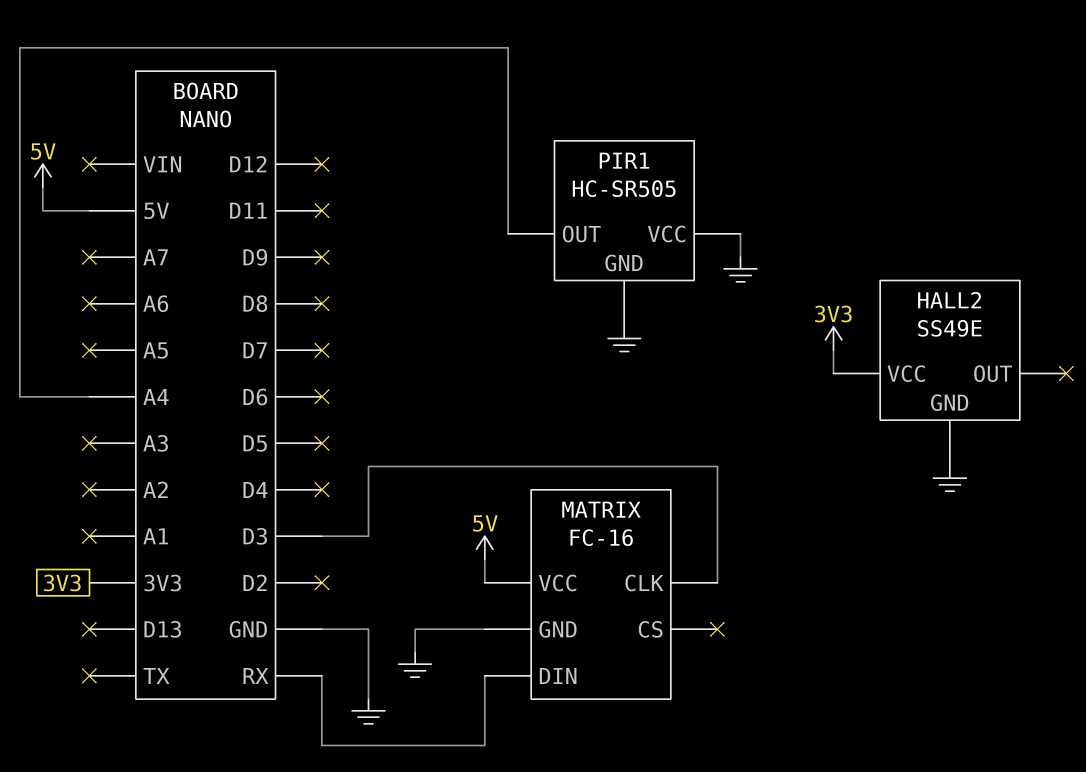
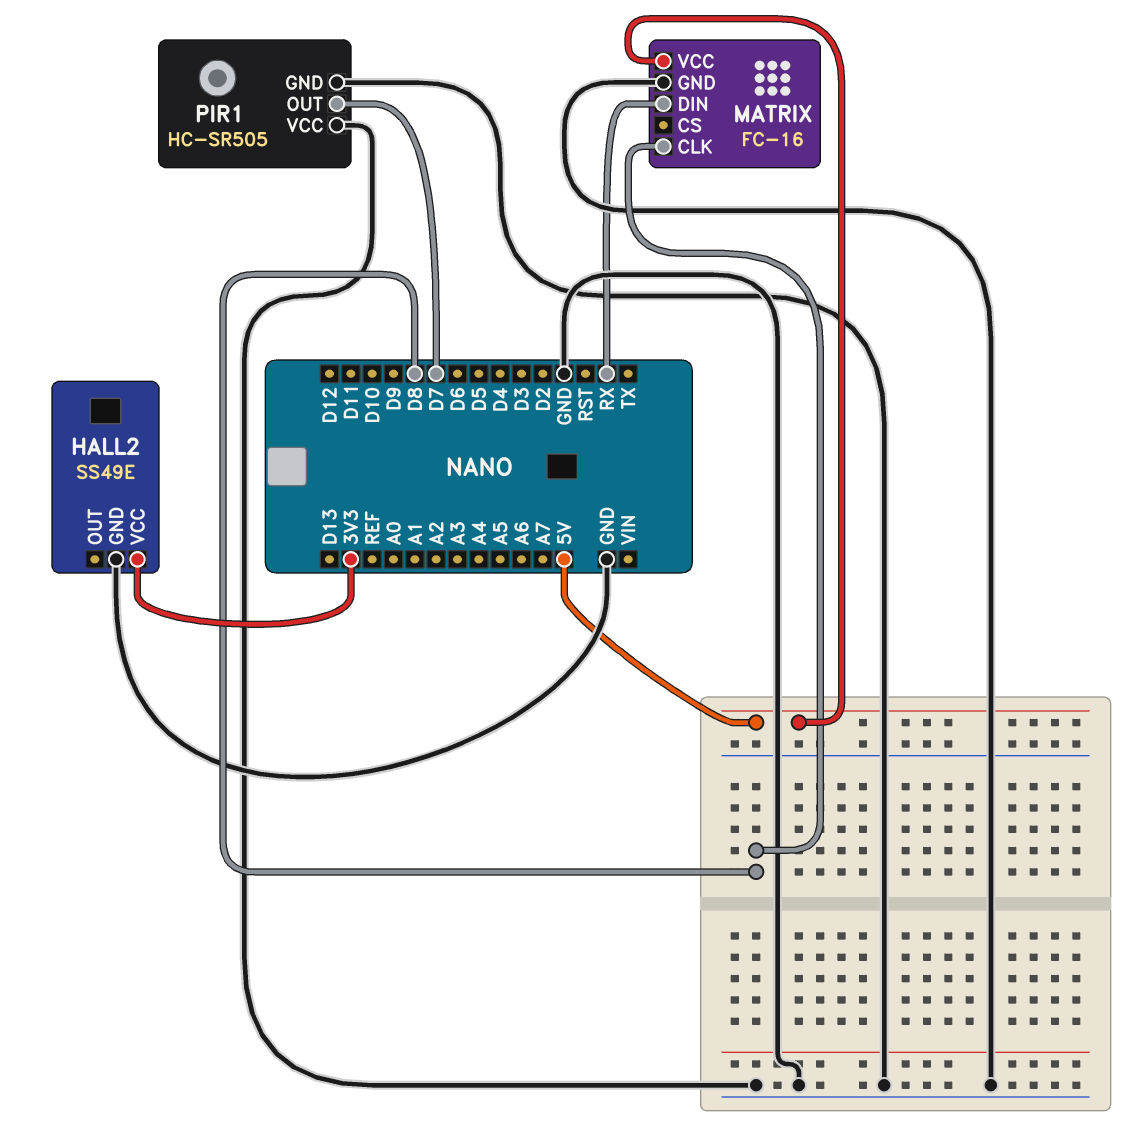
MATRIX pin CLK: D3 -> D8
PIR1 pin OUT: A4 -> D7

